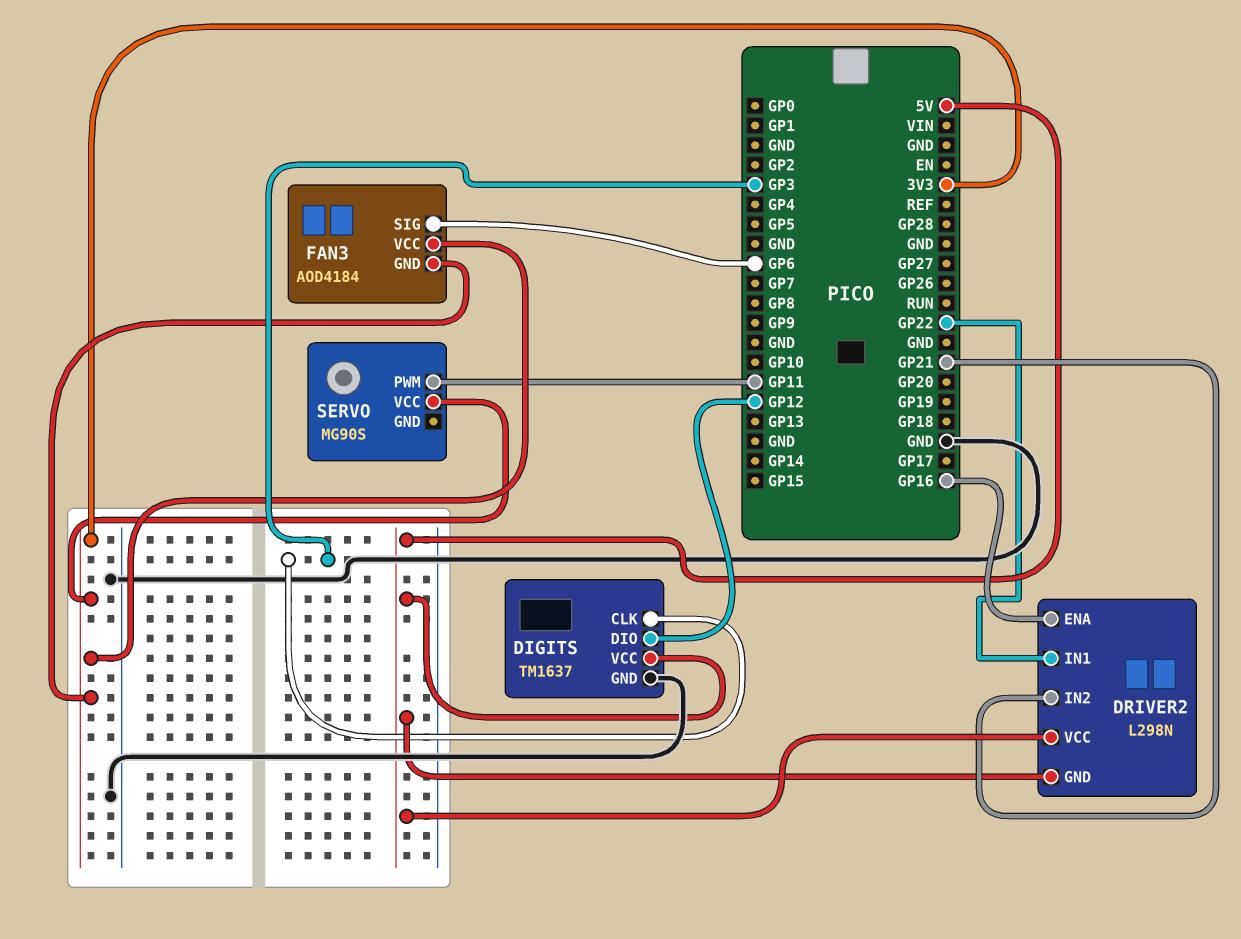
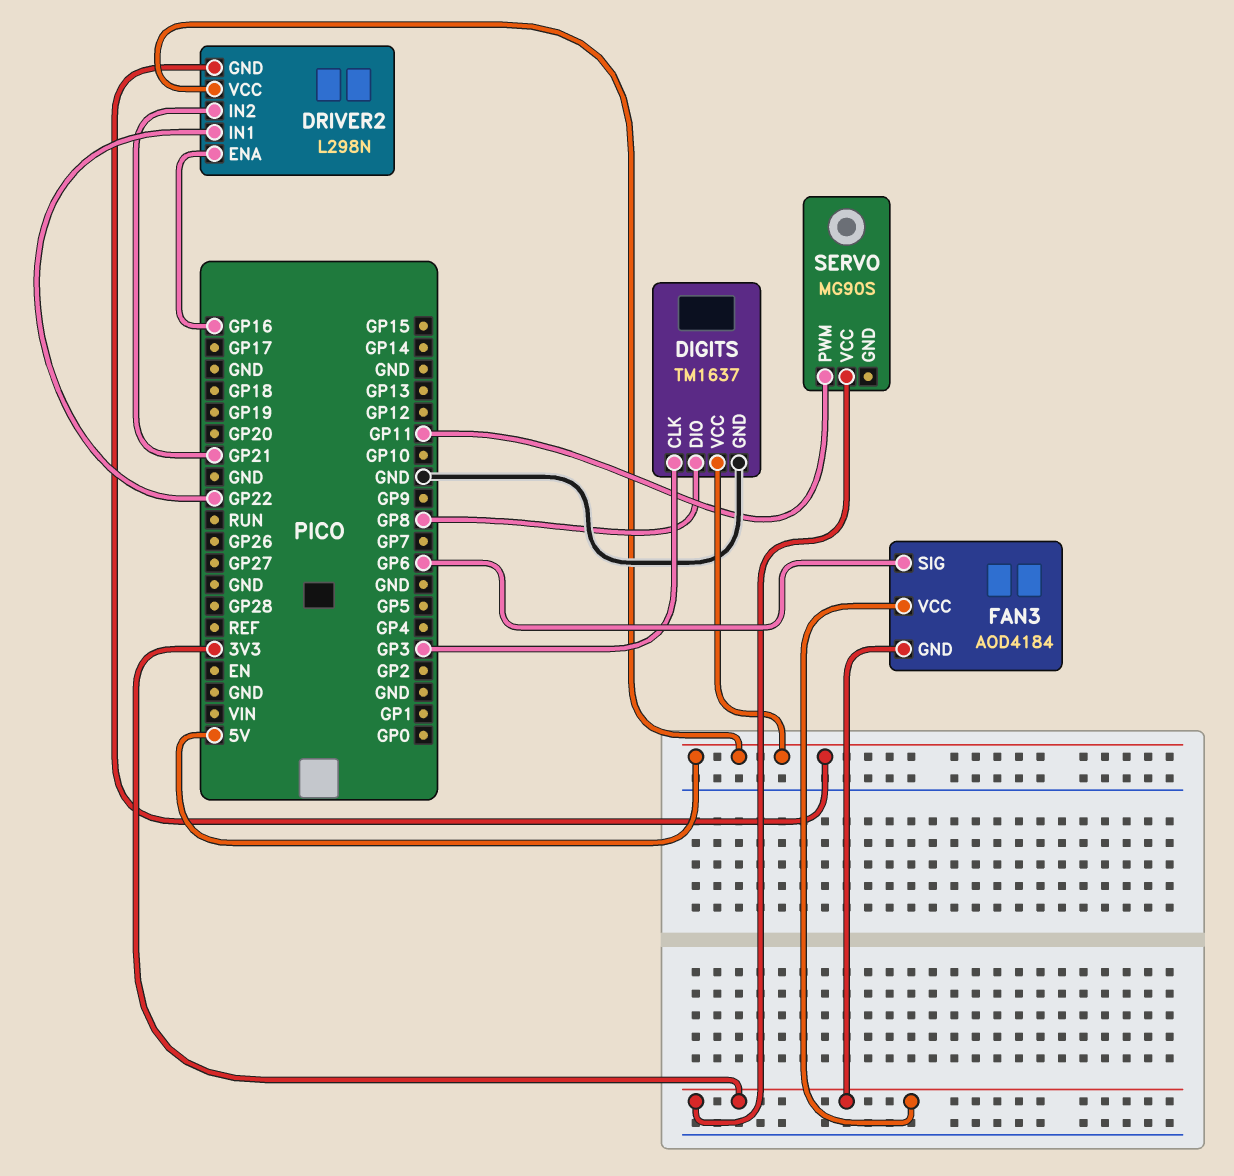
DIGITS pin DIO: GP12 -> GP8

